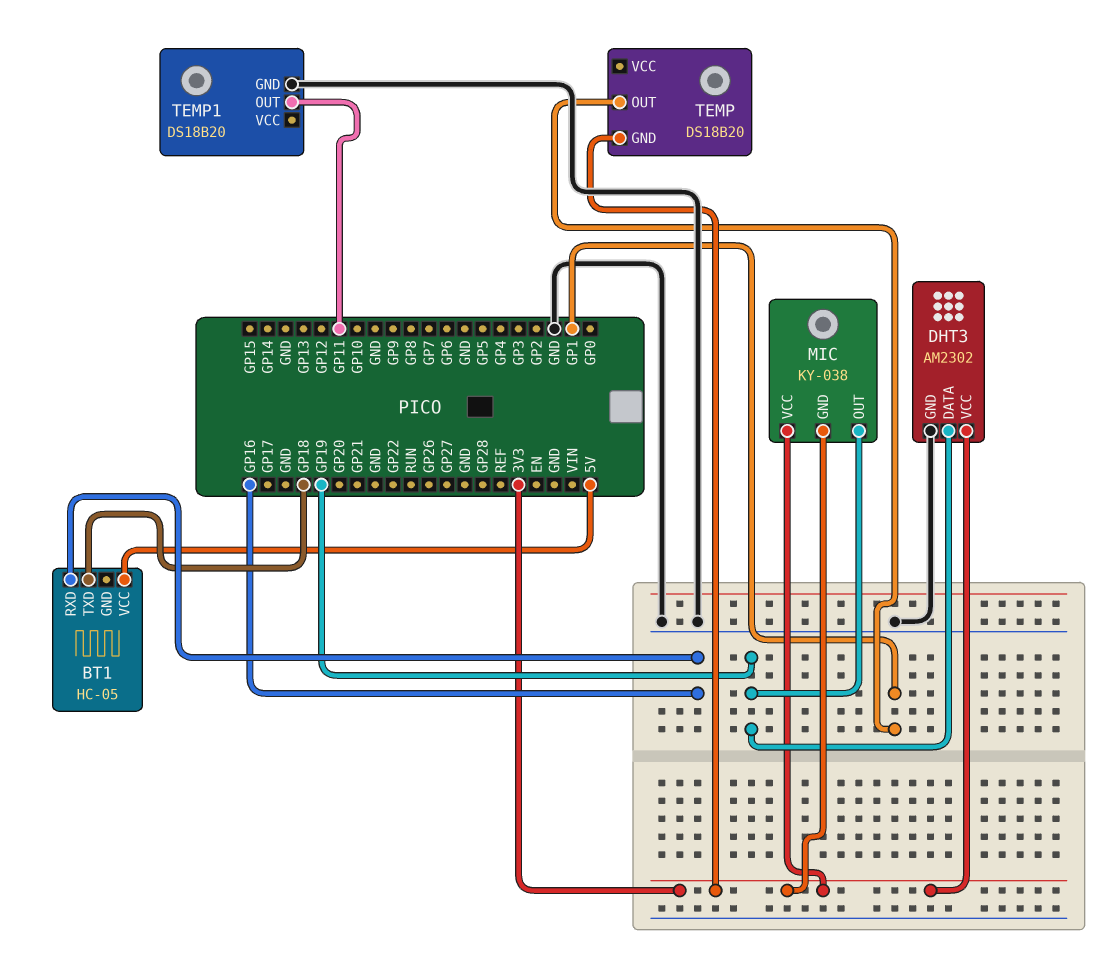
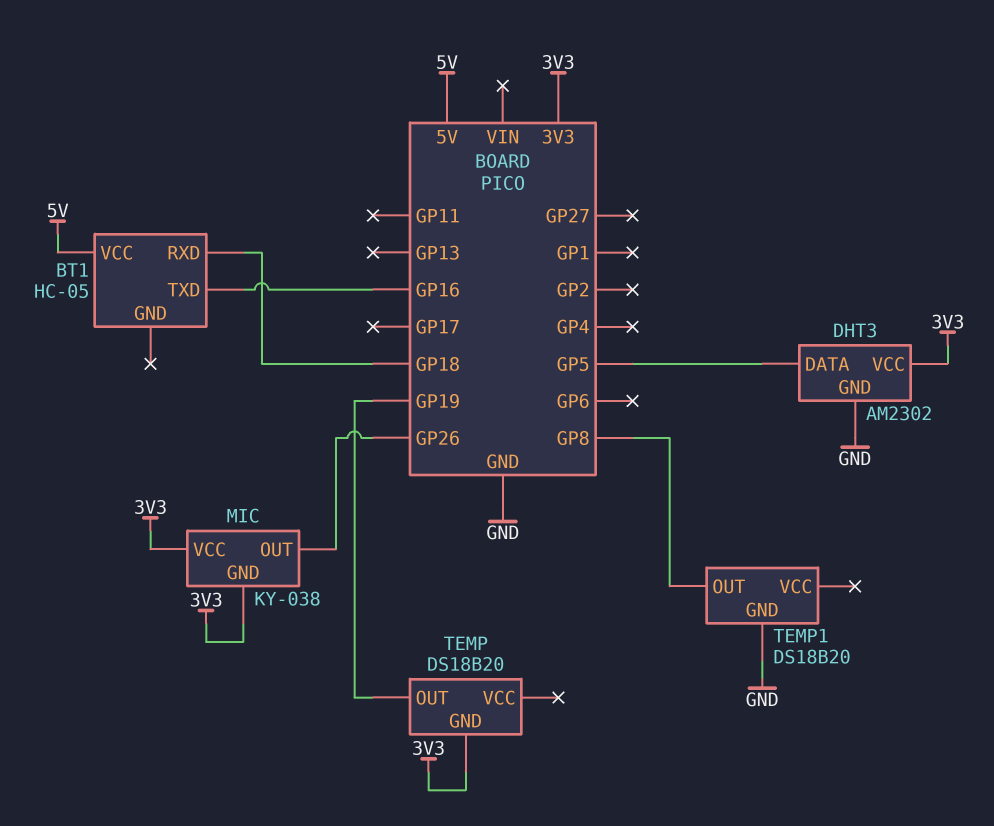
BT1 pin RXD: GP16 -> GP18
BT1 pin TXD: GP18 -> GP16
DHT3 pin DATA: GP19 -> GP5
MIC pin OUT: GP19 -> GP26
TEMP pin OUT: GP1 -> GP19
TEMP1 pin OUT: GP11 -> GP8

